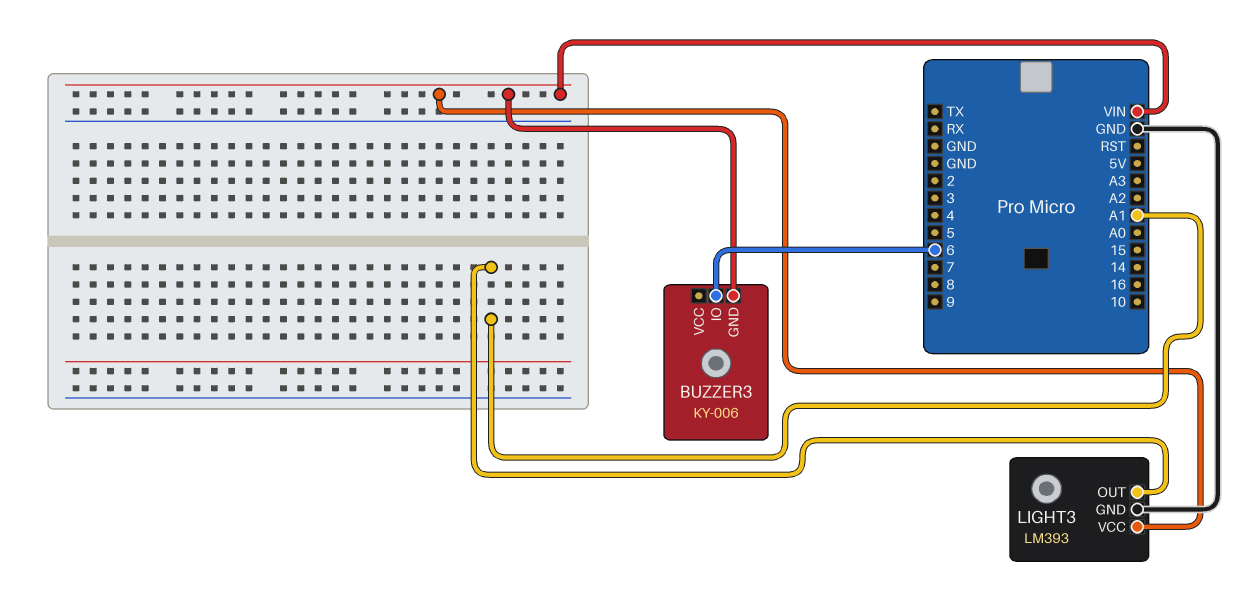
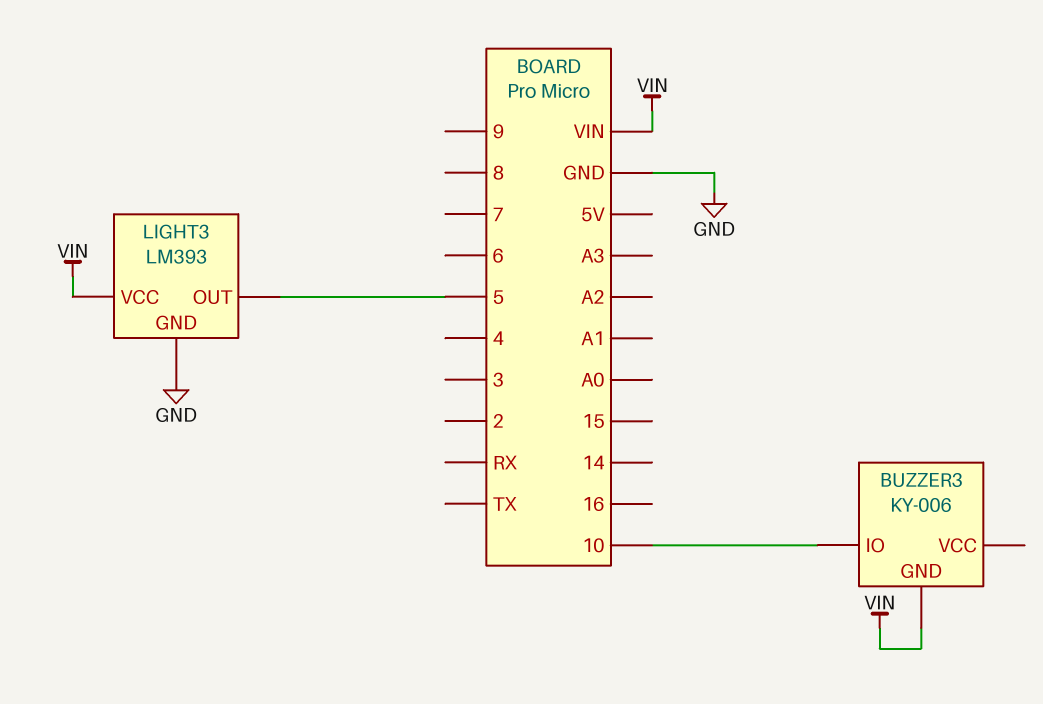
BUZZER3 pin IO: 6 -> 10
LIGHT3 pin OUT: A1 -> 5

